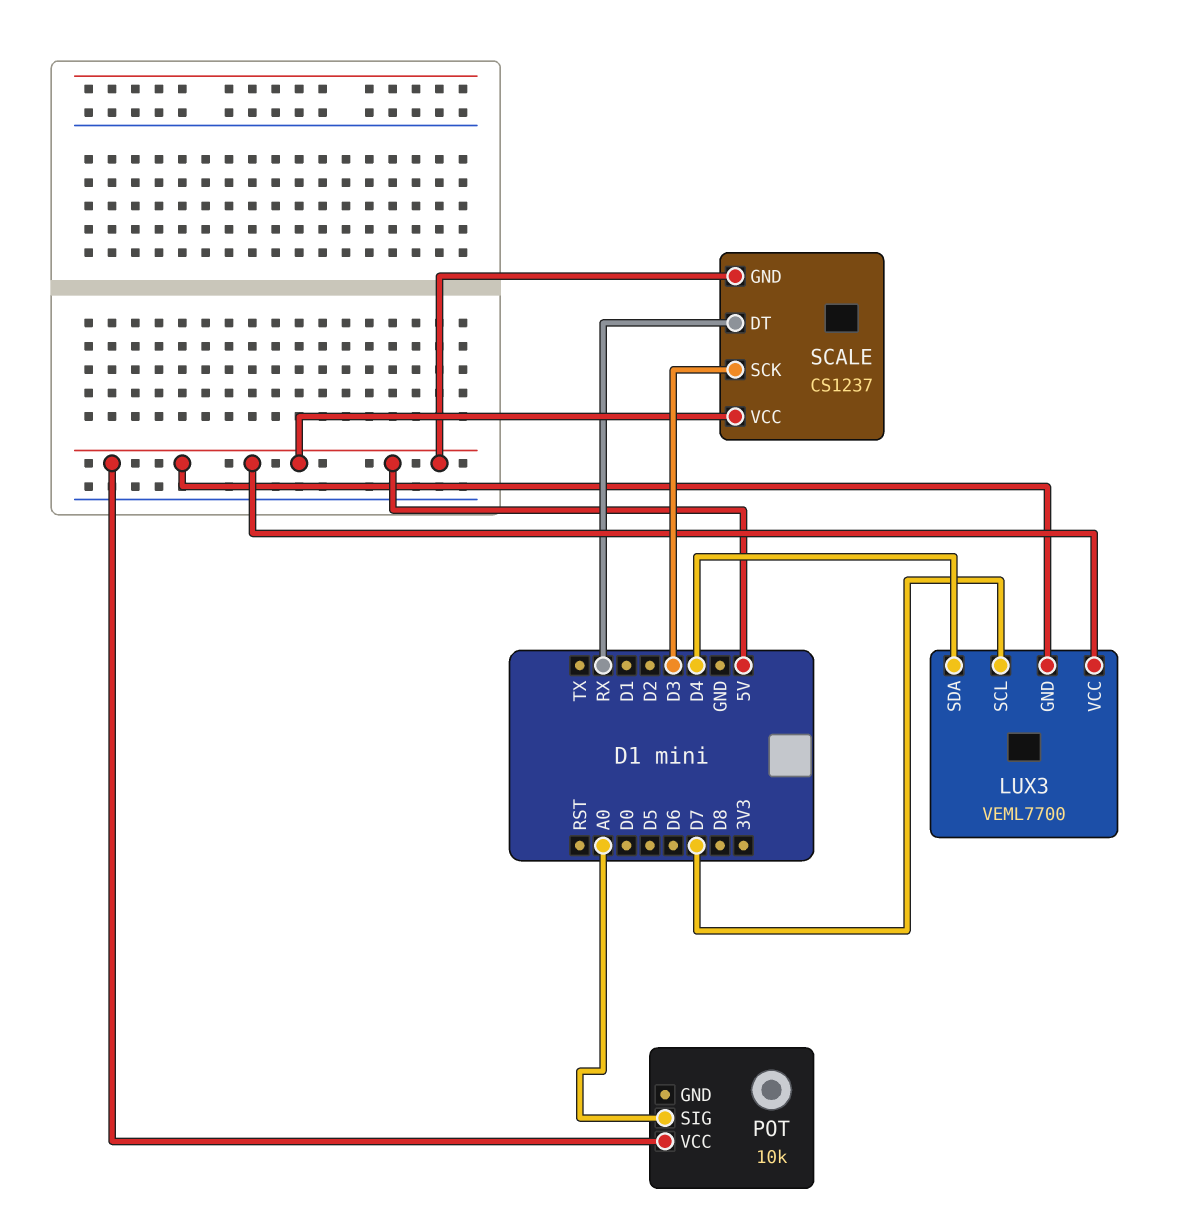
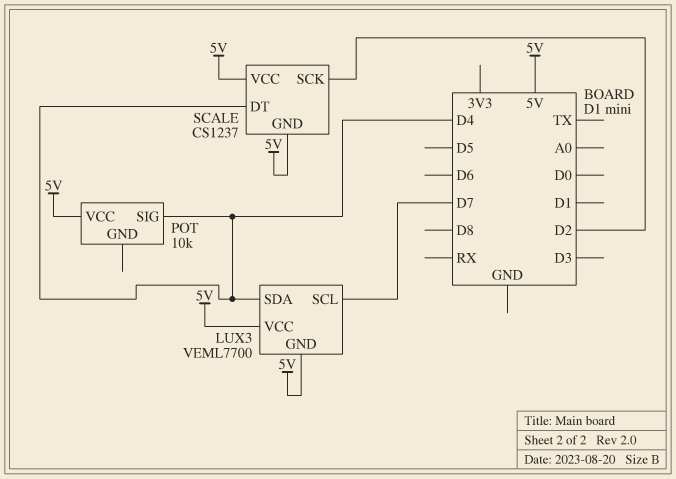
POT pin SIG: A0 -> D4
SCALE pin DT: RX -> D4
SCALE pin SCK: D3 -> D2

